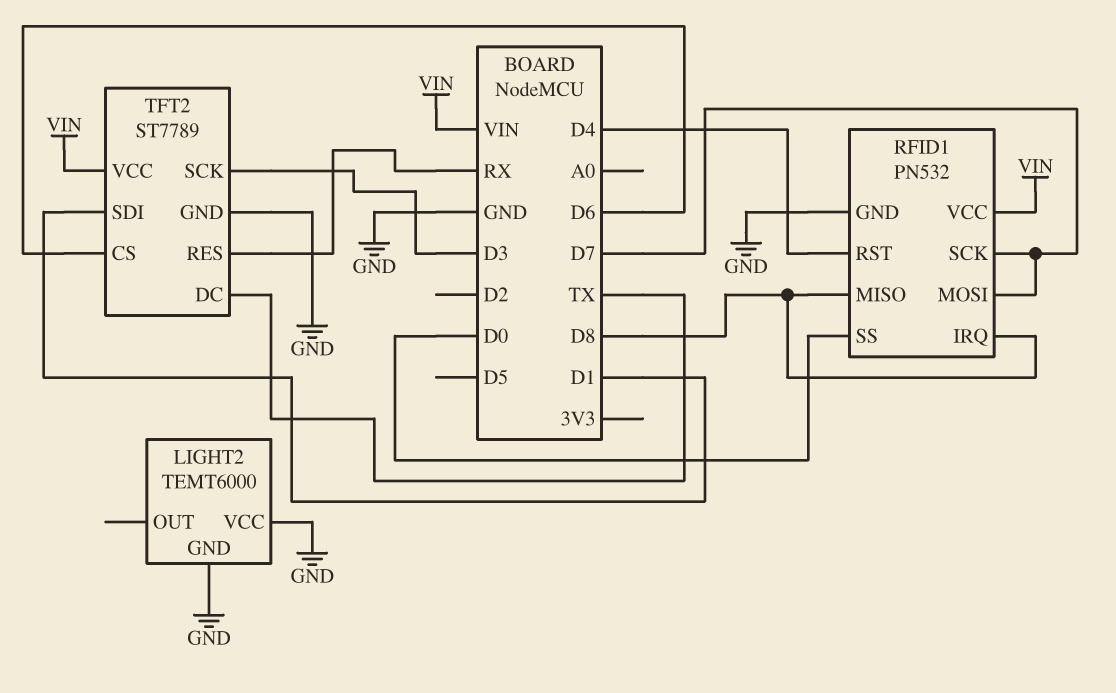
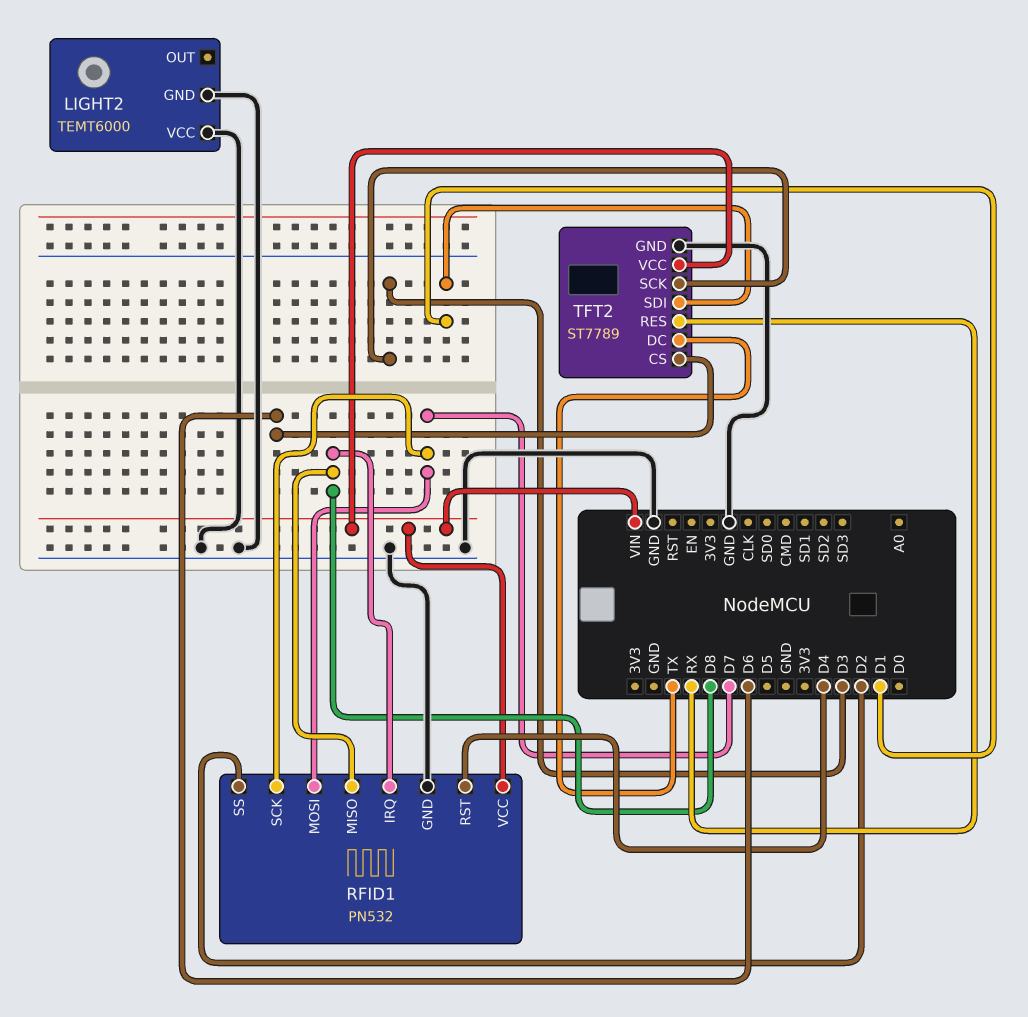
RFID1 pin SS: D0 -> D2

